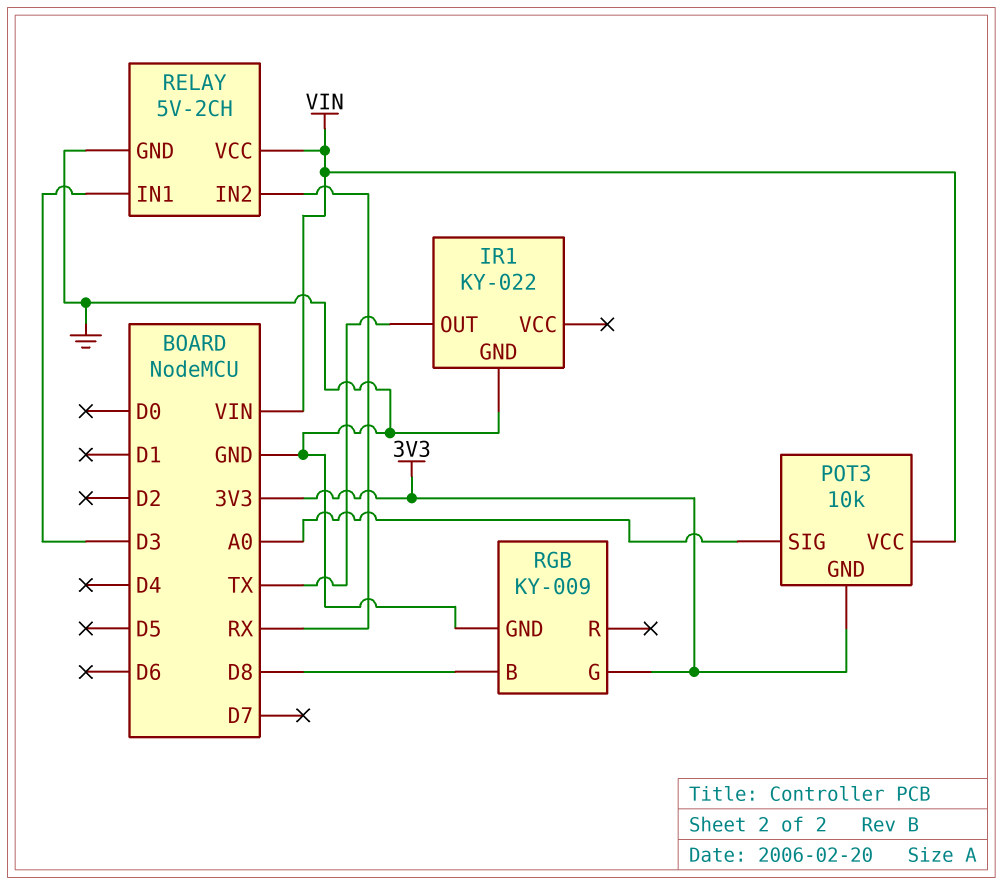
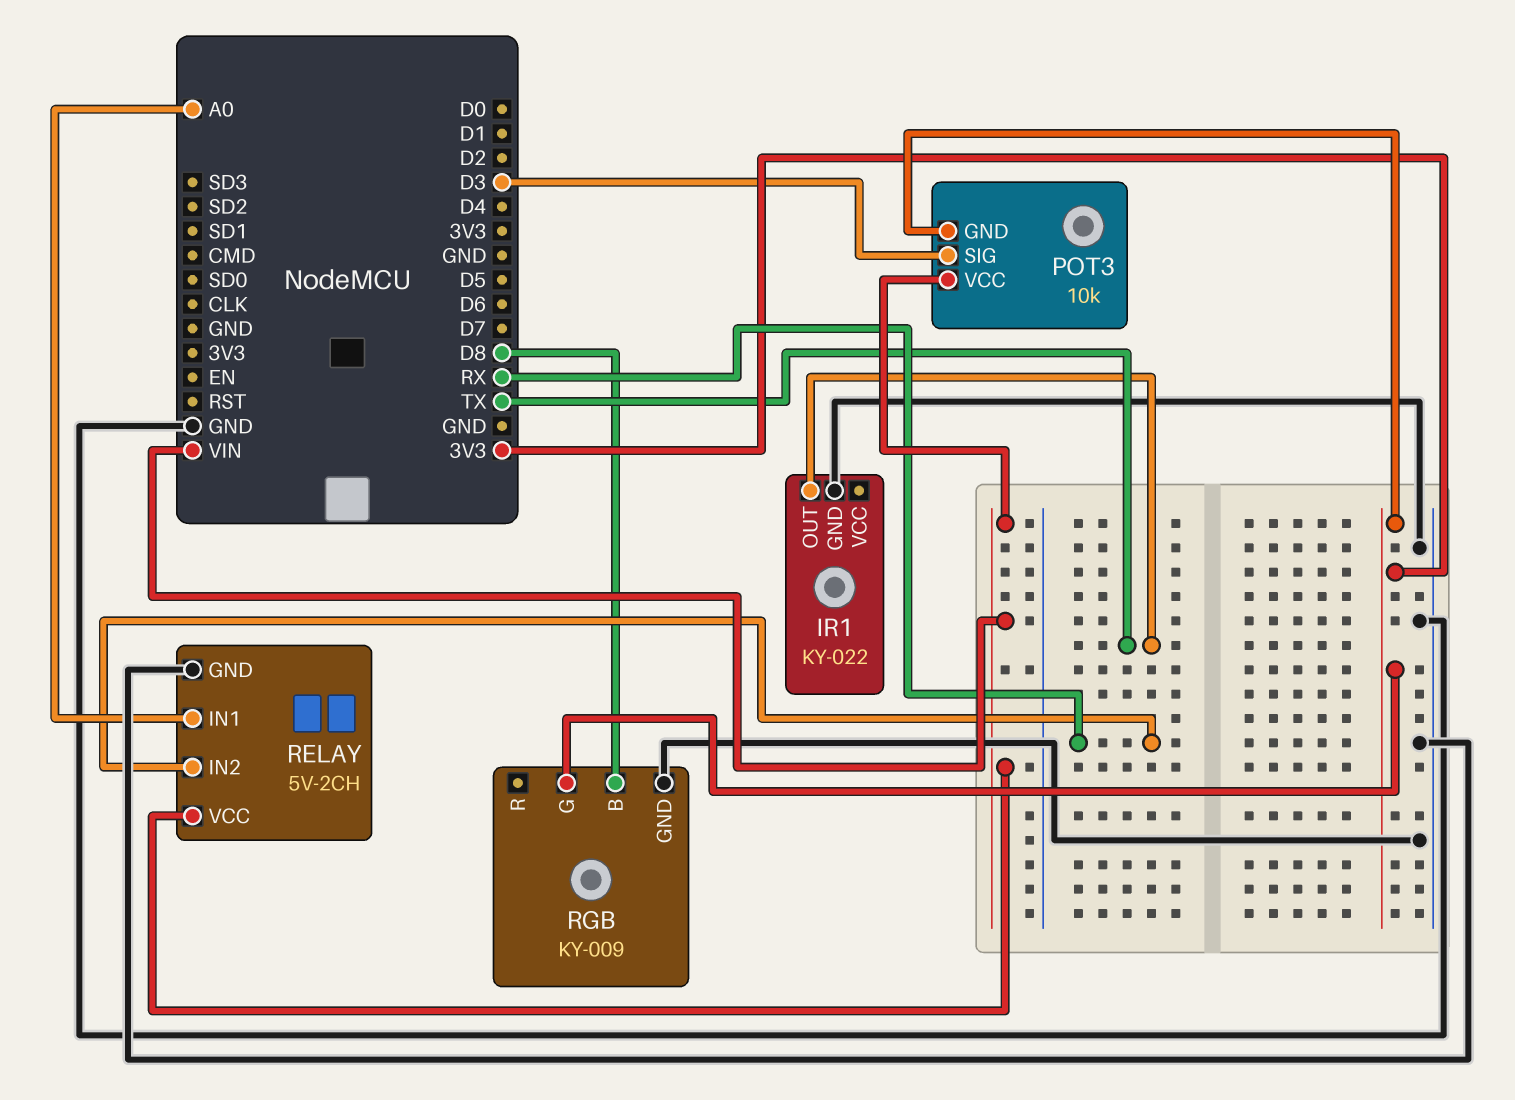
POT3 pin SIG: A0 -> D3
RELAY pin IN1: D3 -> A0

